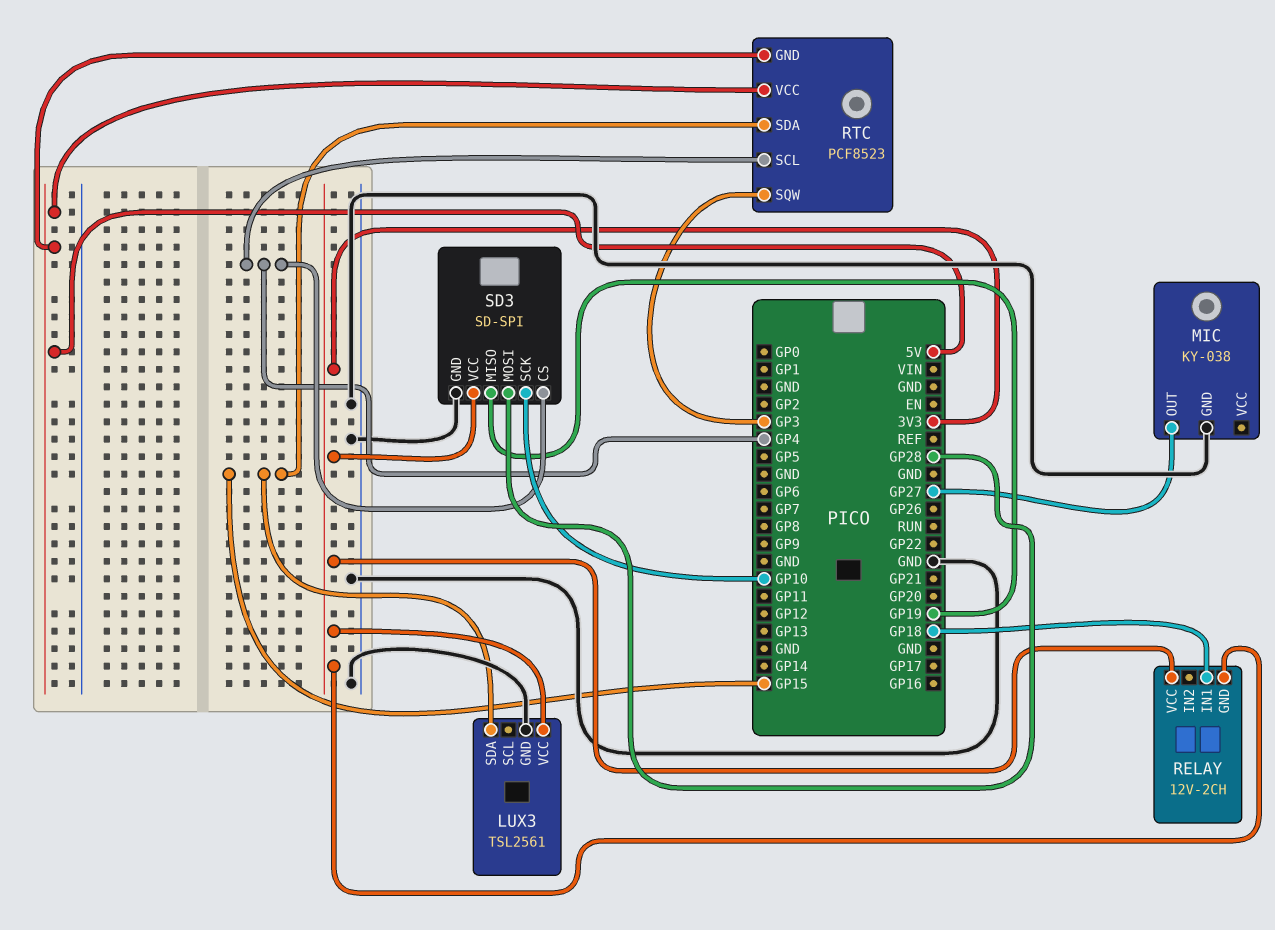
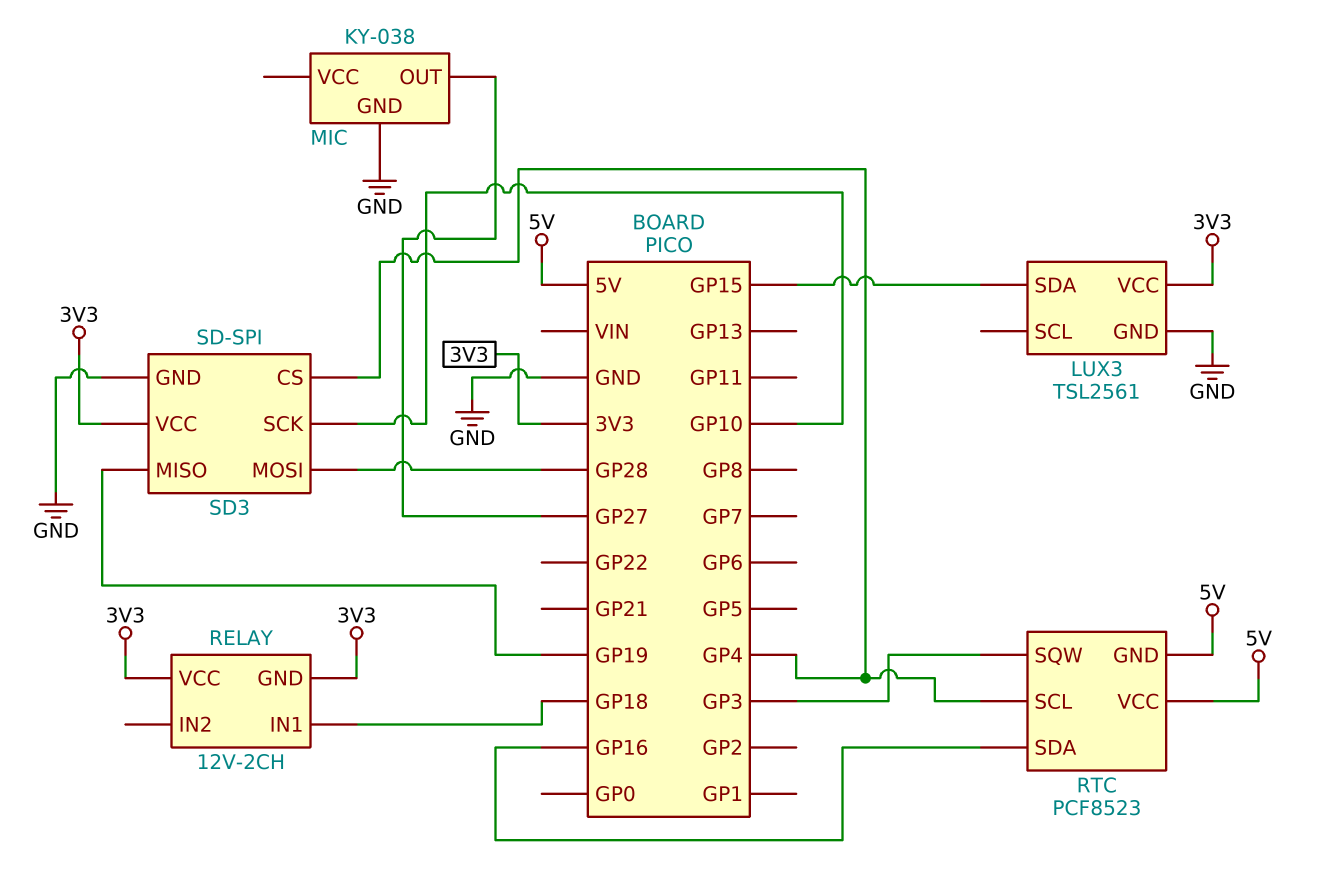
RTC pin SDA: GP15 -> GP16

